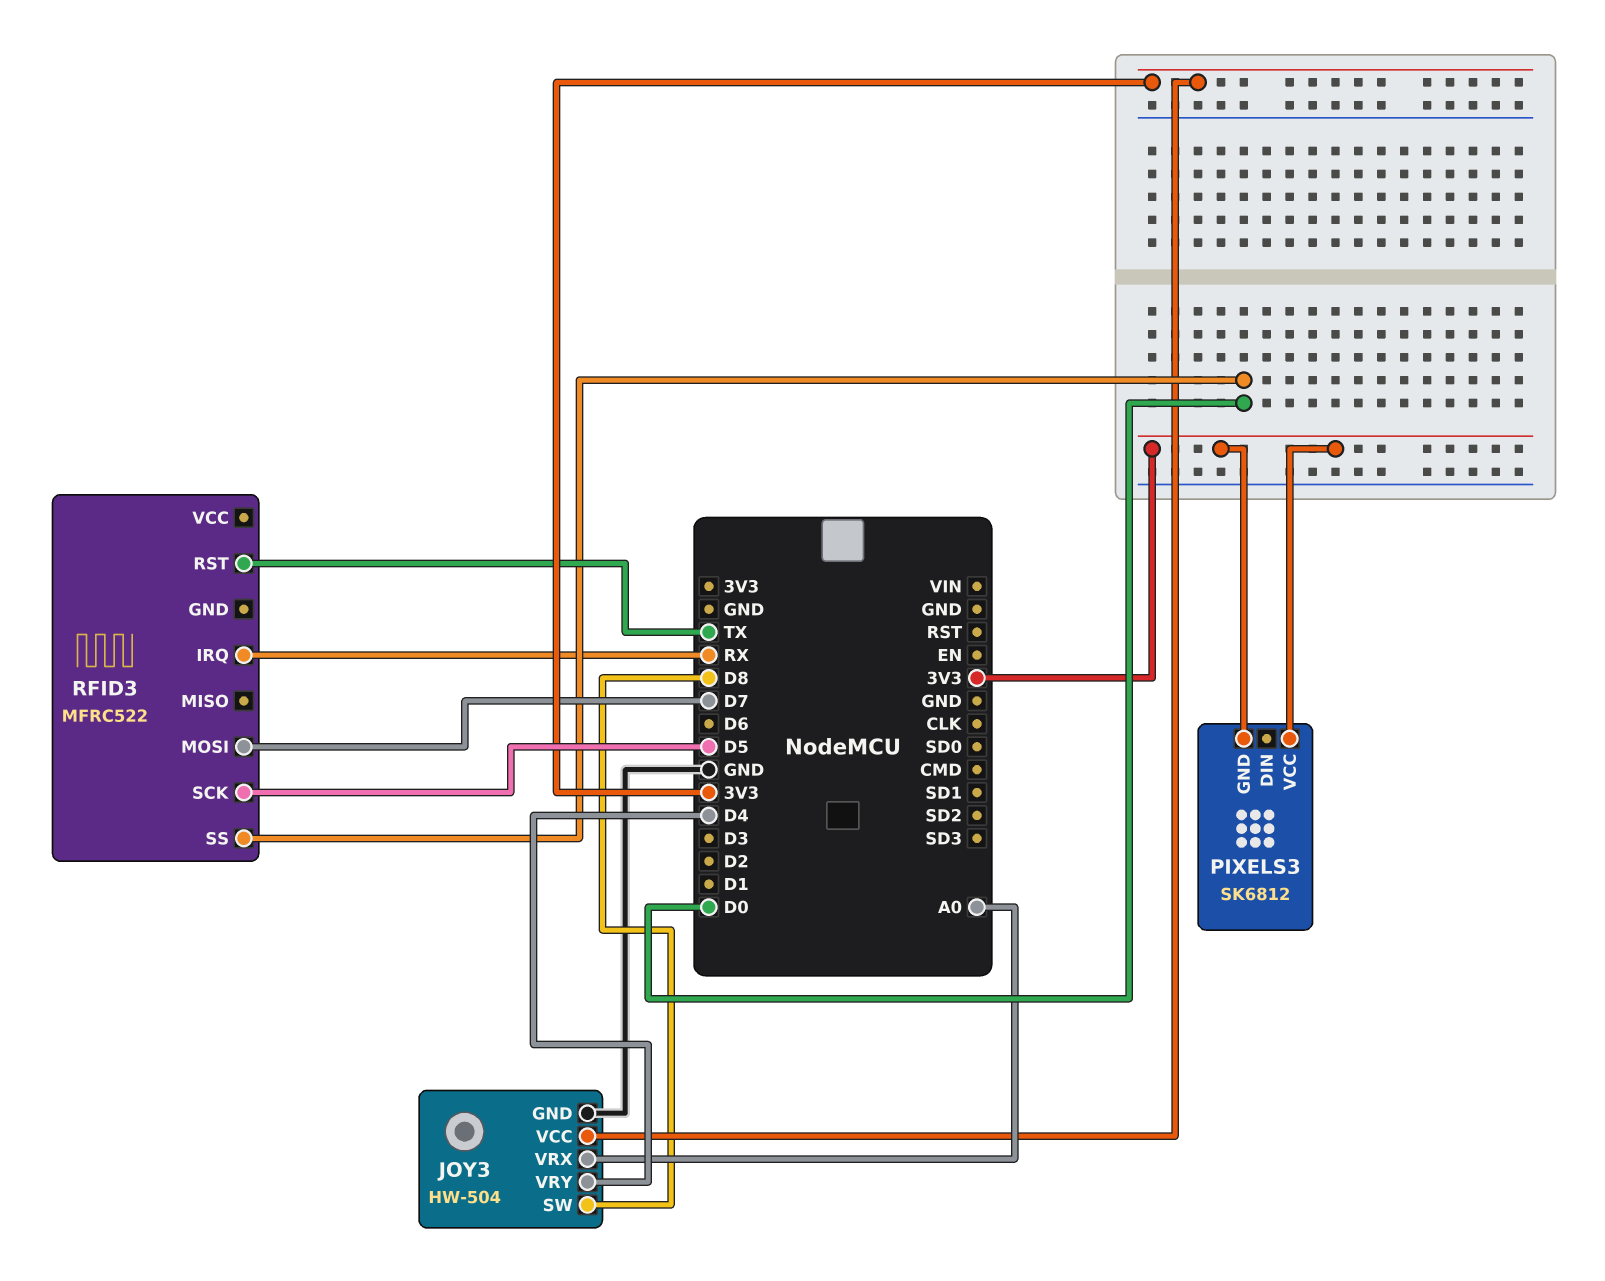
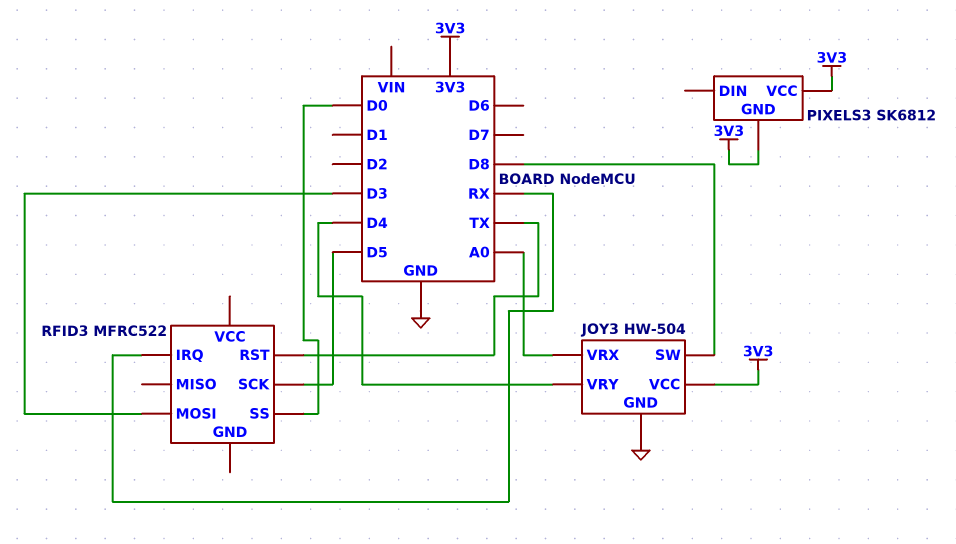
RFID3 pin MOSI: D7 -> D3

